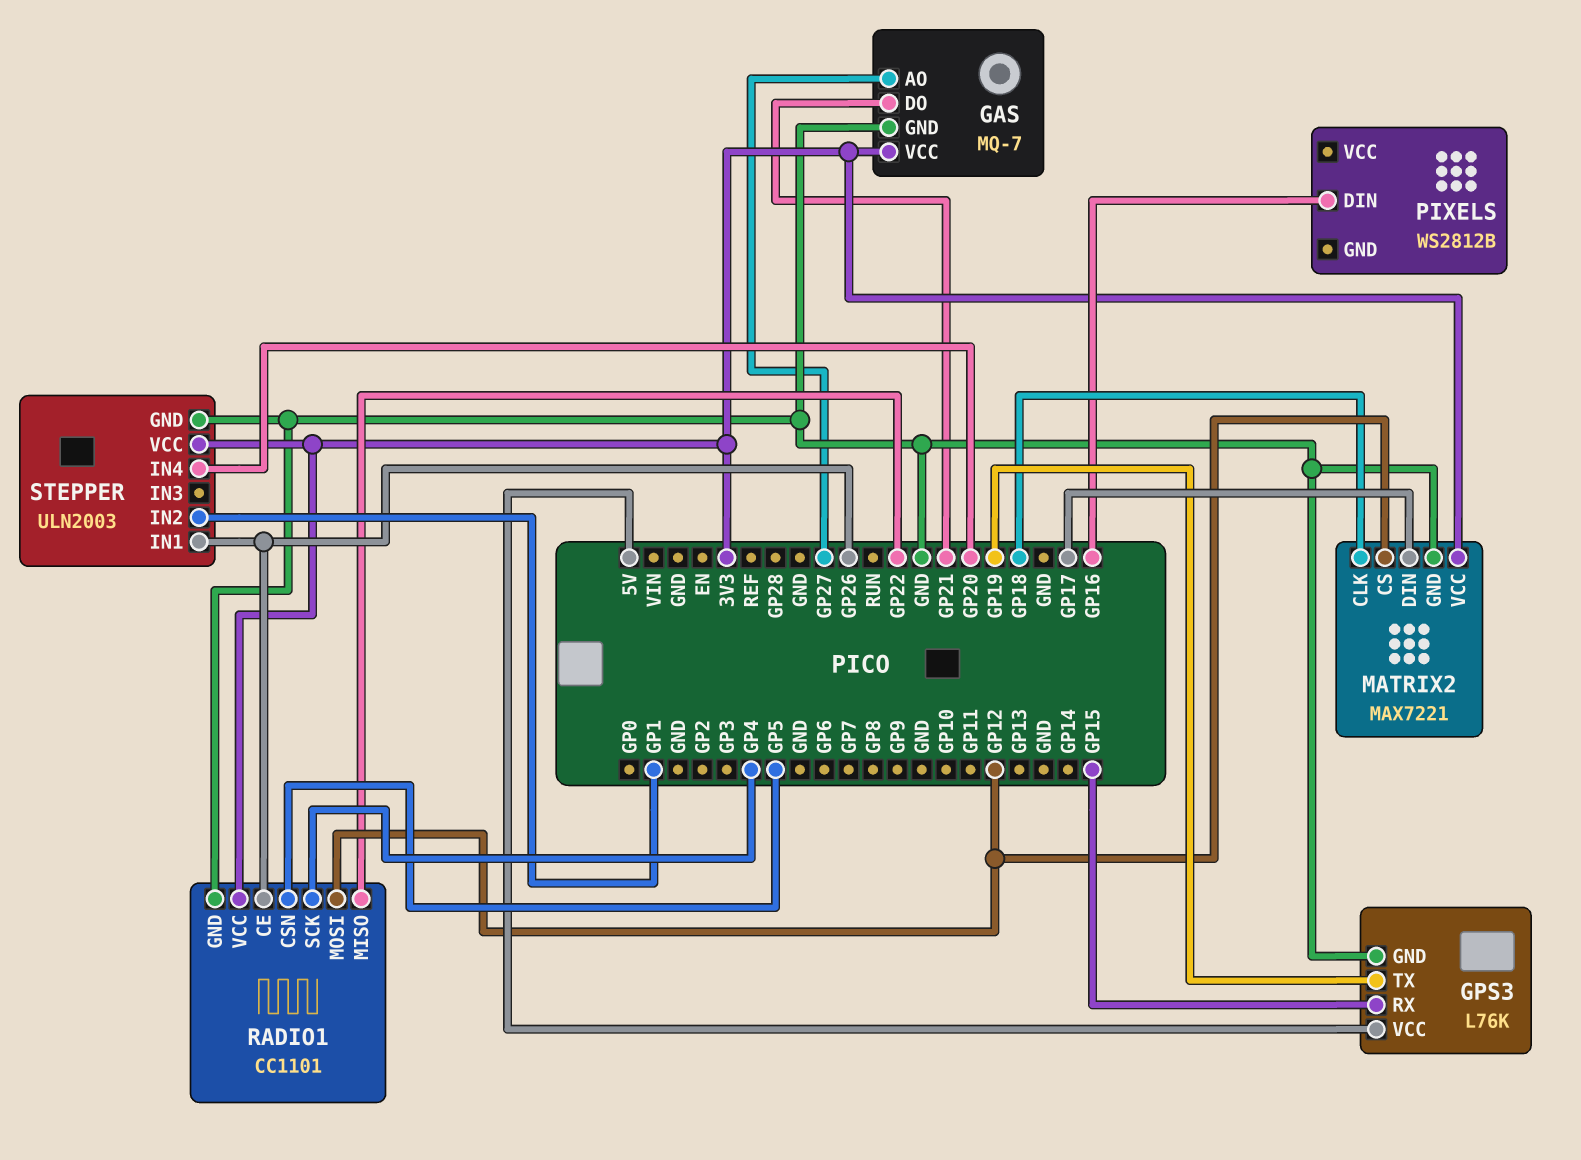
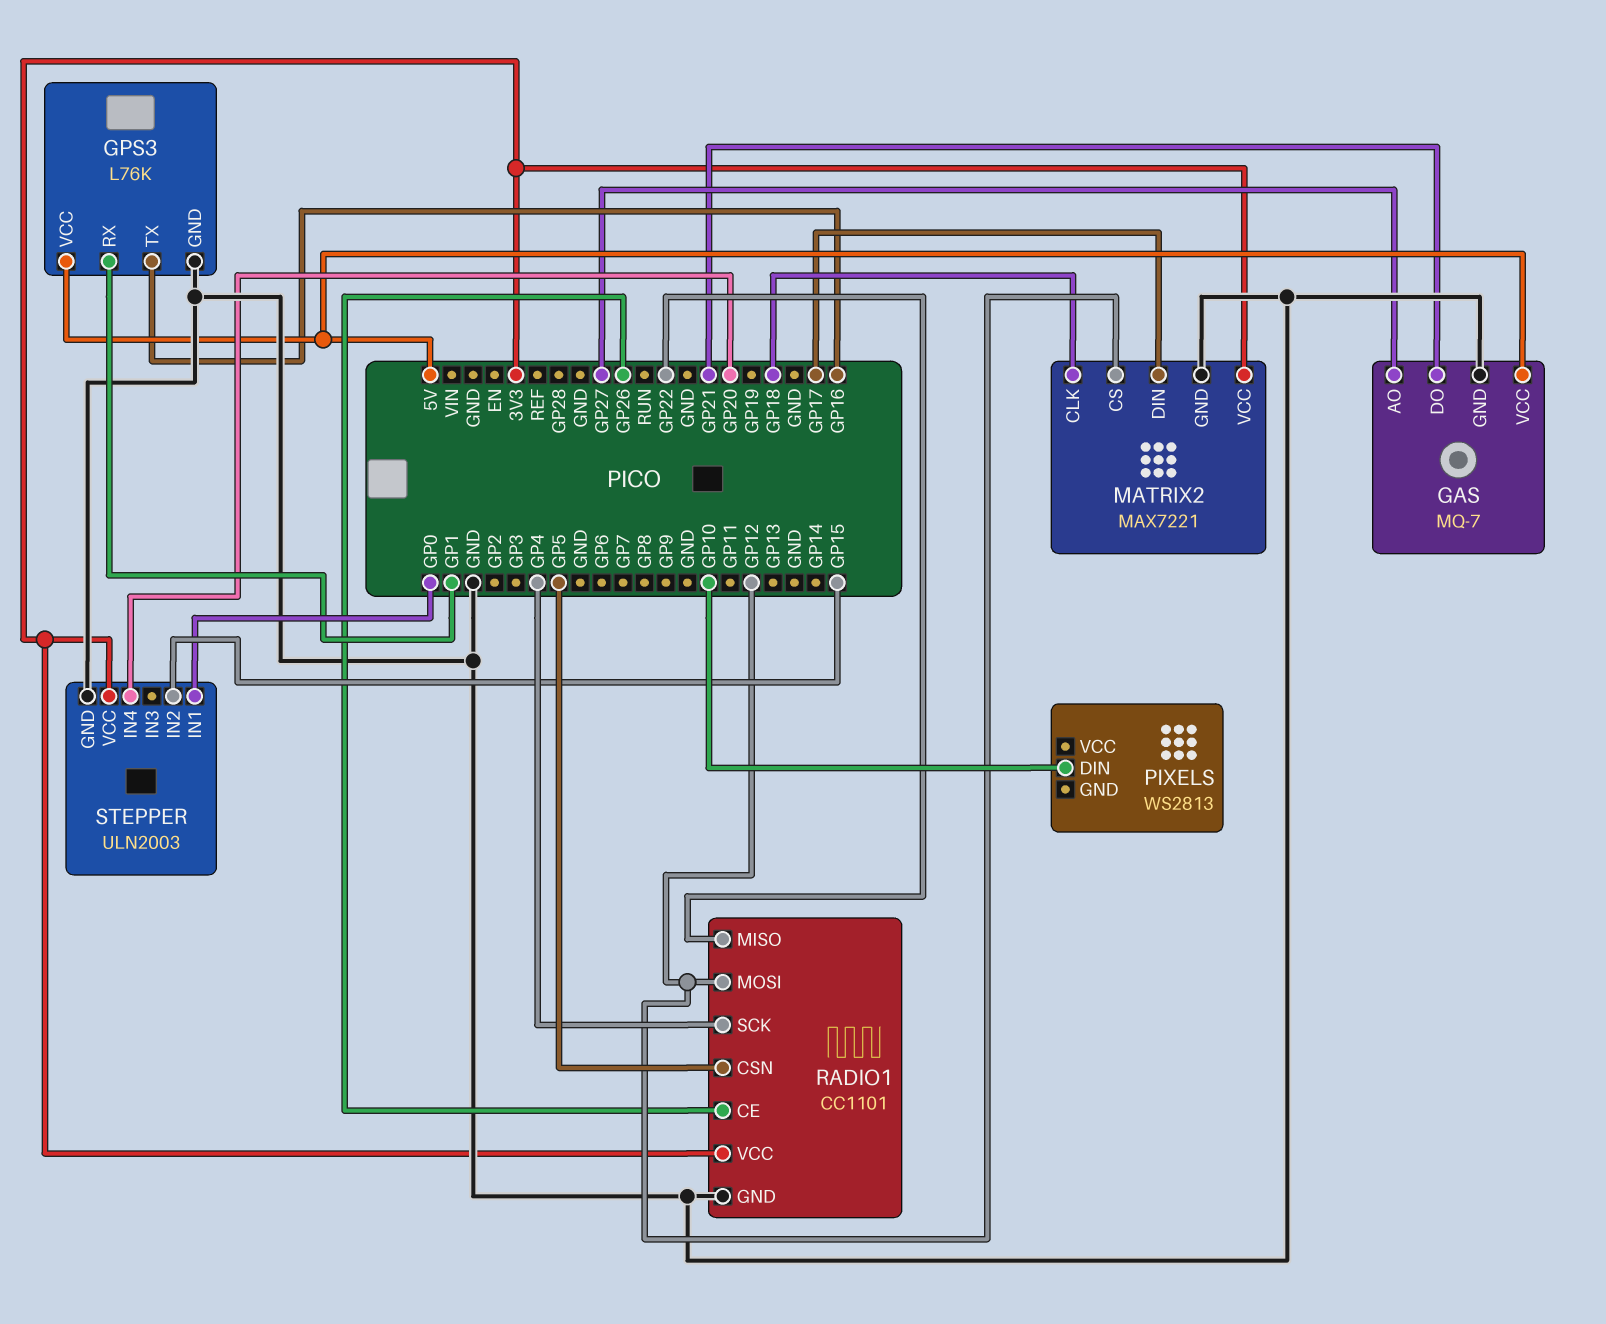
GAS pin VCC: 3V3 -> 5V
GPS3 pin RX: GP15 -> GP1
GPS3 pin TX: GP19 -> GP16
PIXELS: WS2812B -> WS2813
PIXELS pin DIN: GP16 -> GP10
STEPPER pin IN1: GP26 -> GP0
STEPPER pin IN2: GP1 -> GP15

